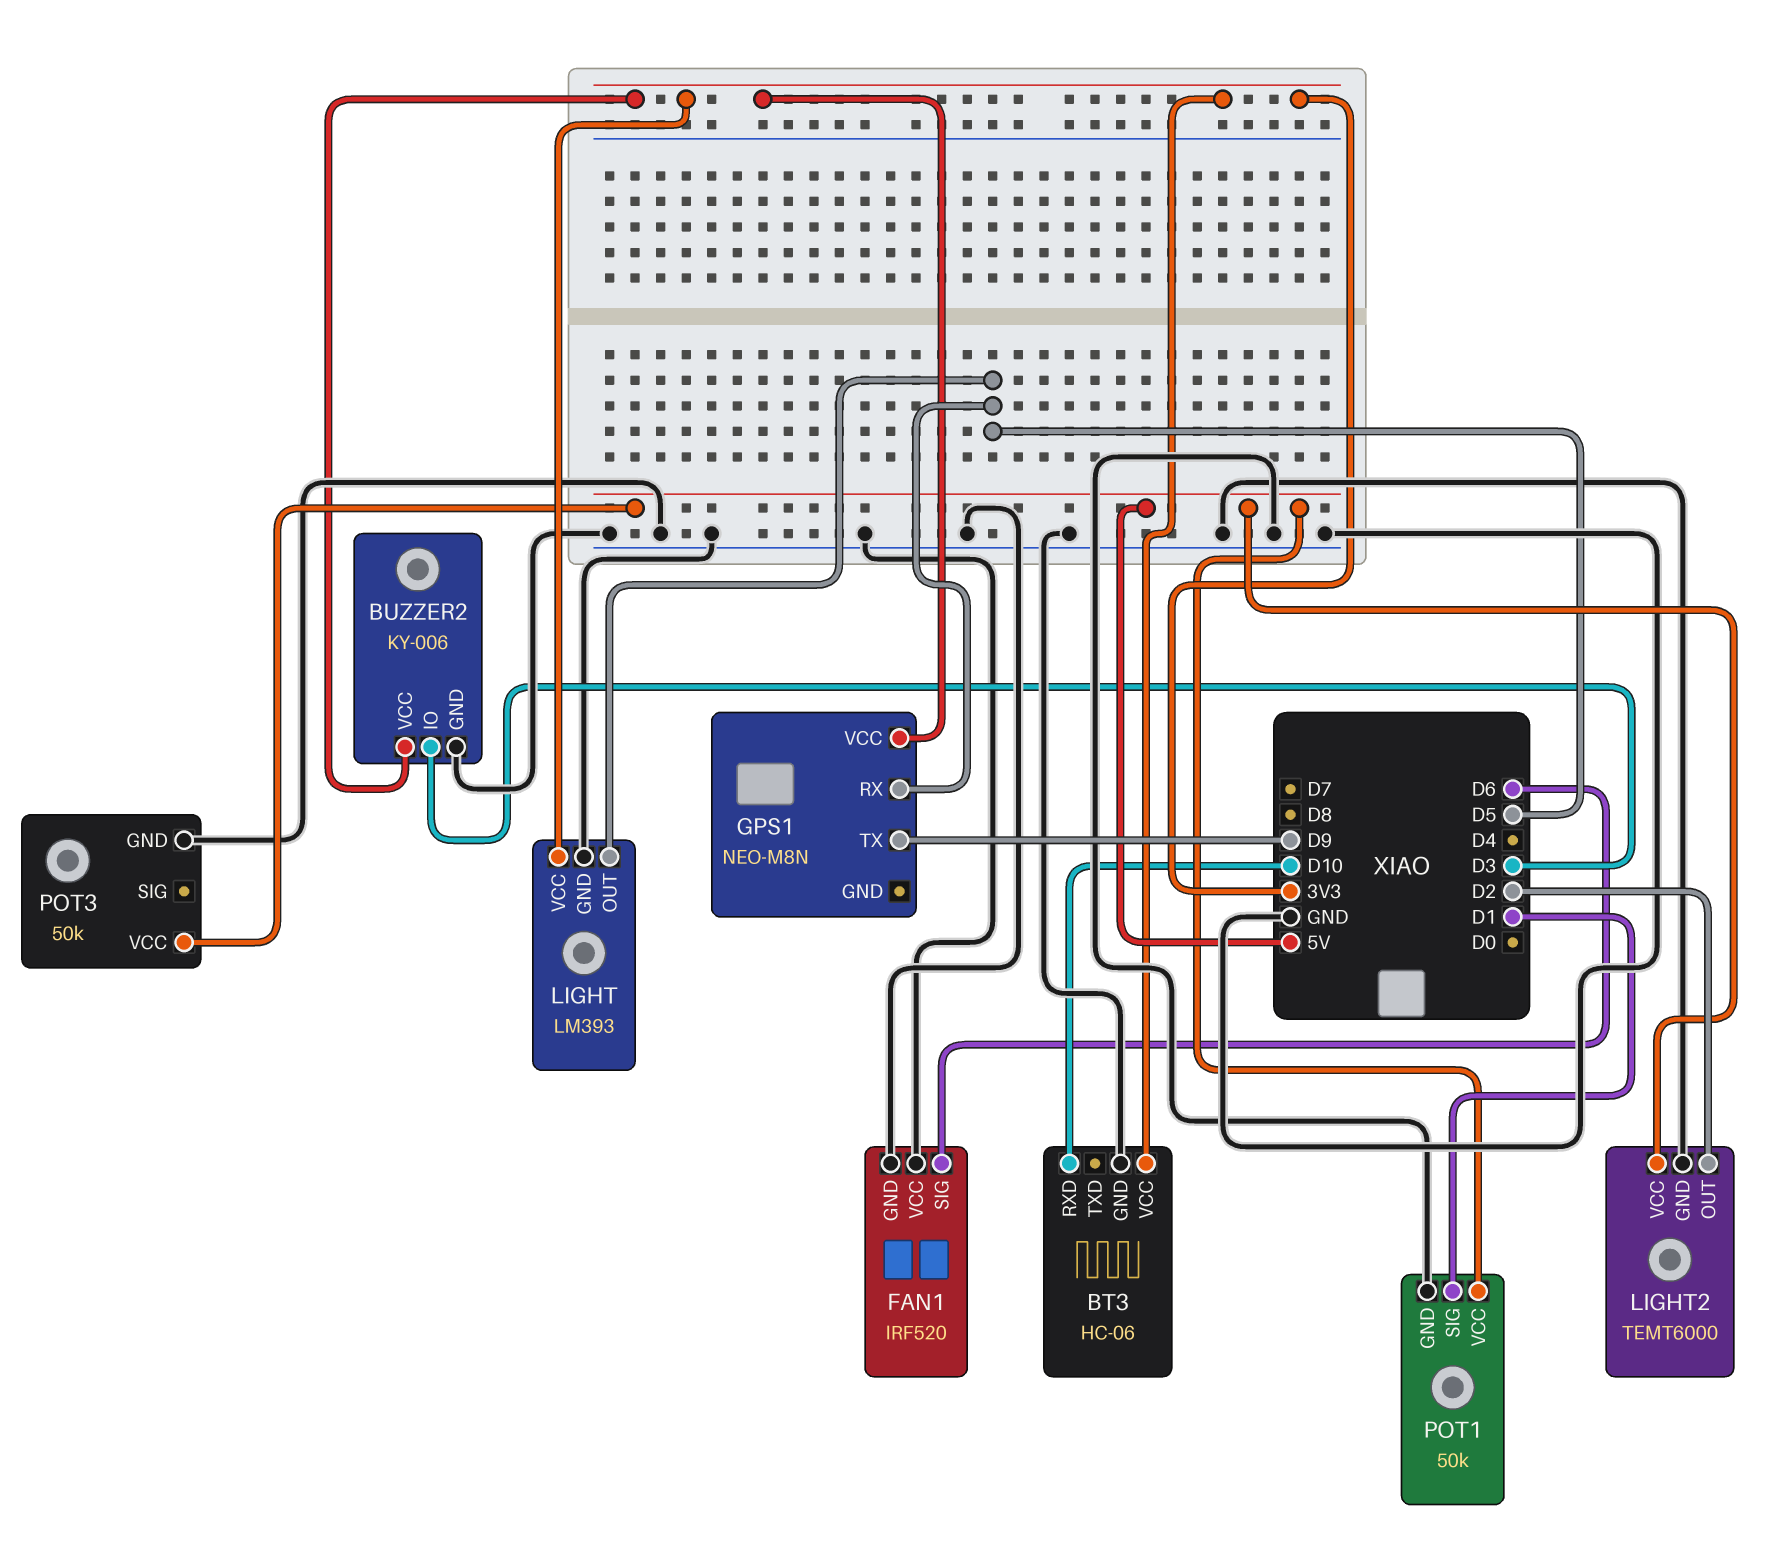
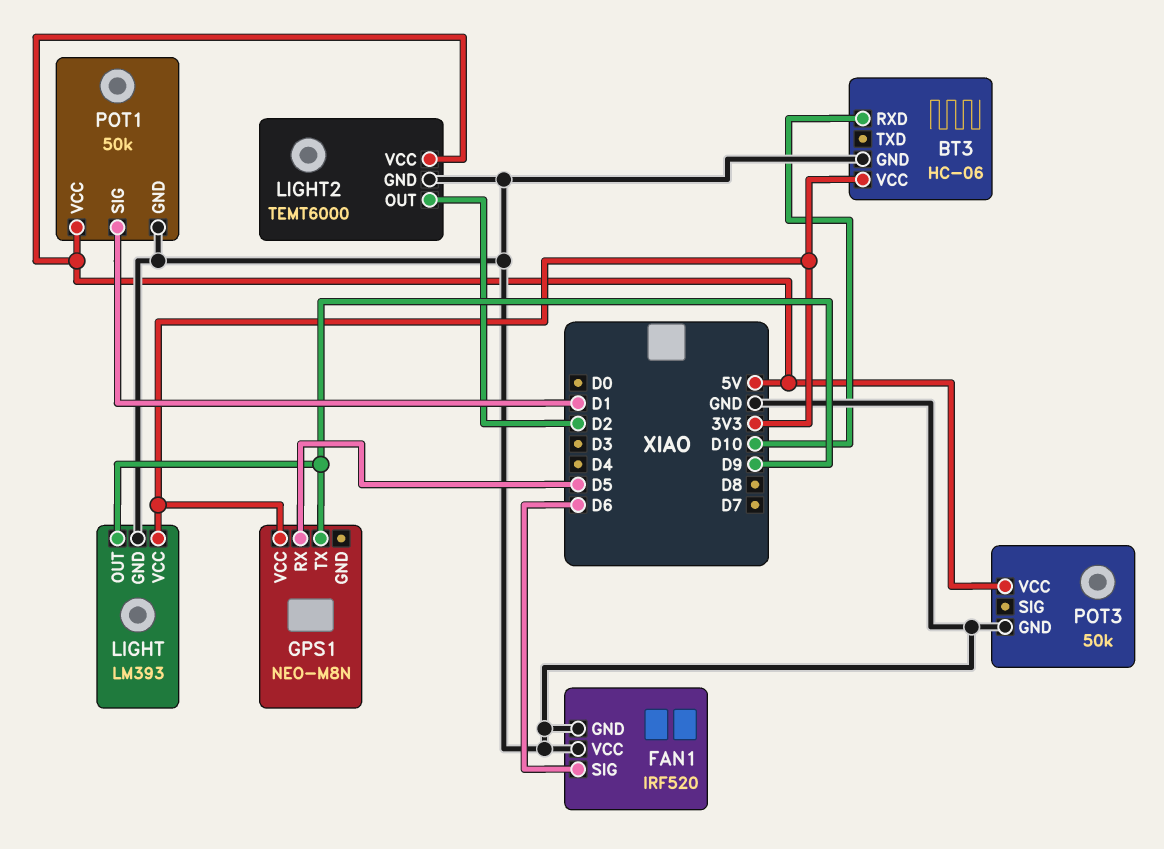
BUZZER2: KY-006 -> none
BUZZER2 pin GND: GND -> none
BUZZER2 pin IO: D3 -> none
BUZZER2 pin VCC: 3V3 -> none
LIGHT pin OUT: D5 -> D9

